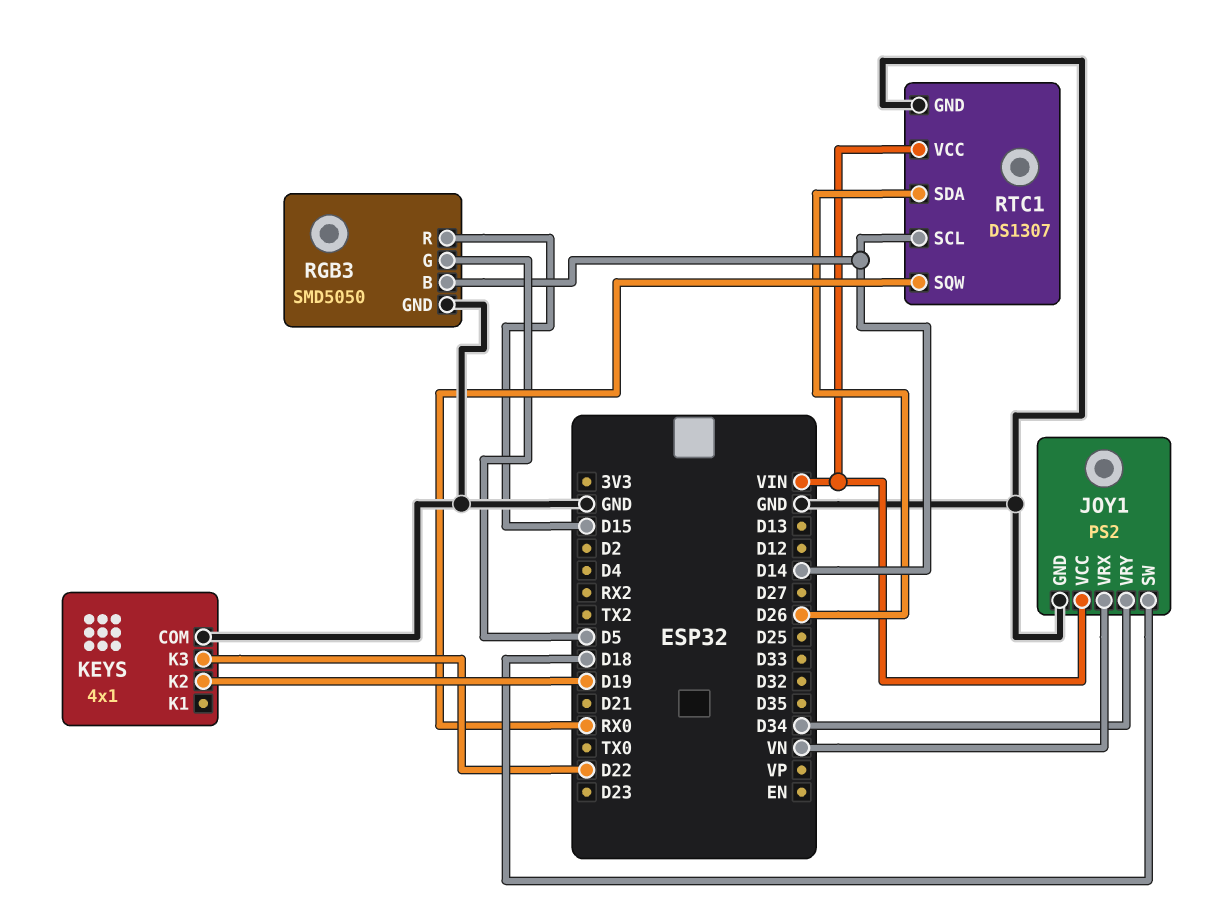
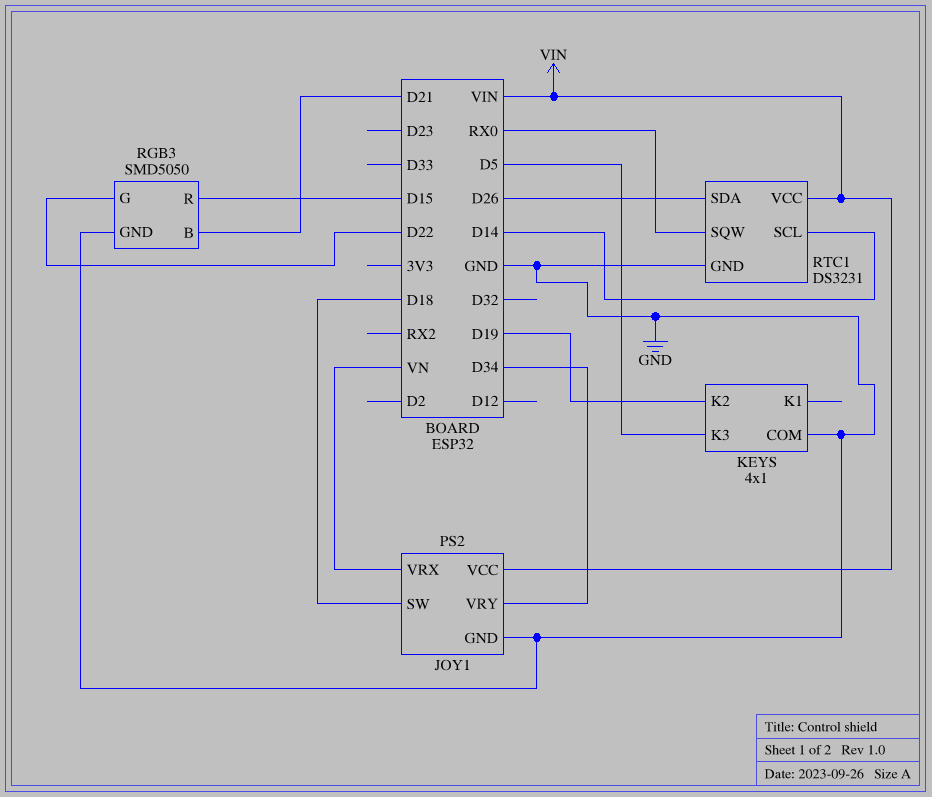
KEYS pin K3: D22 -> D5
RGB3 pin B: D14 -> D21
RGB3 pin G: D5 -> D22
RTC1: DS1307 -> DS3231

